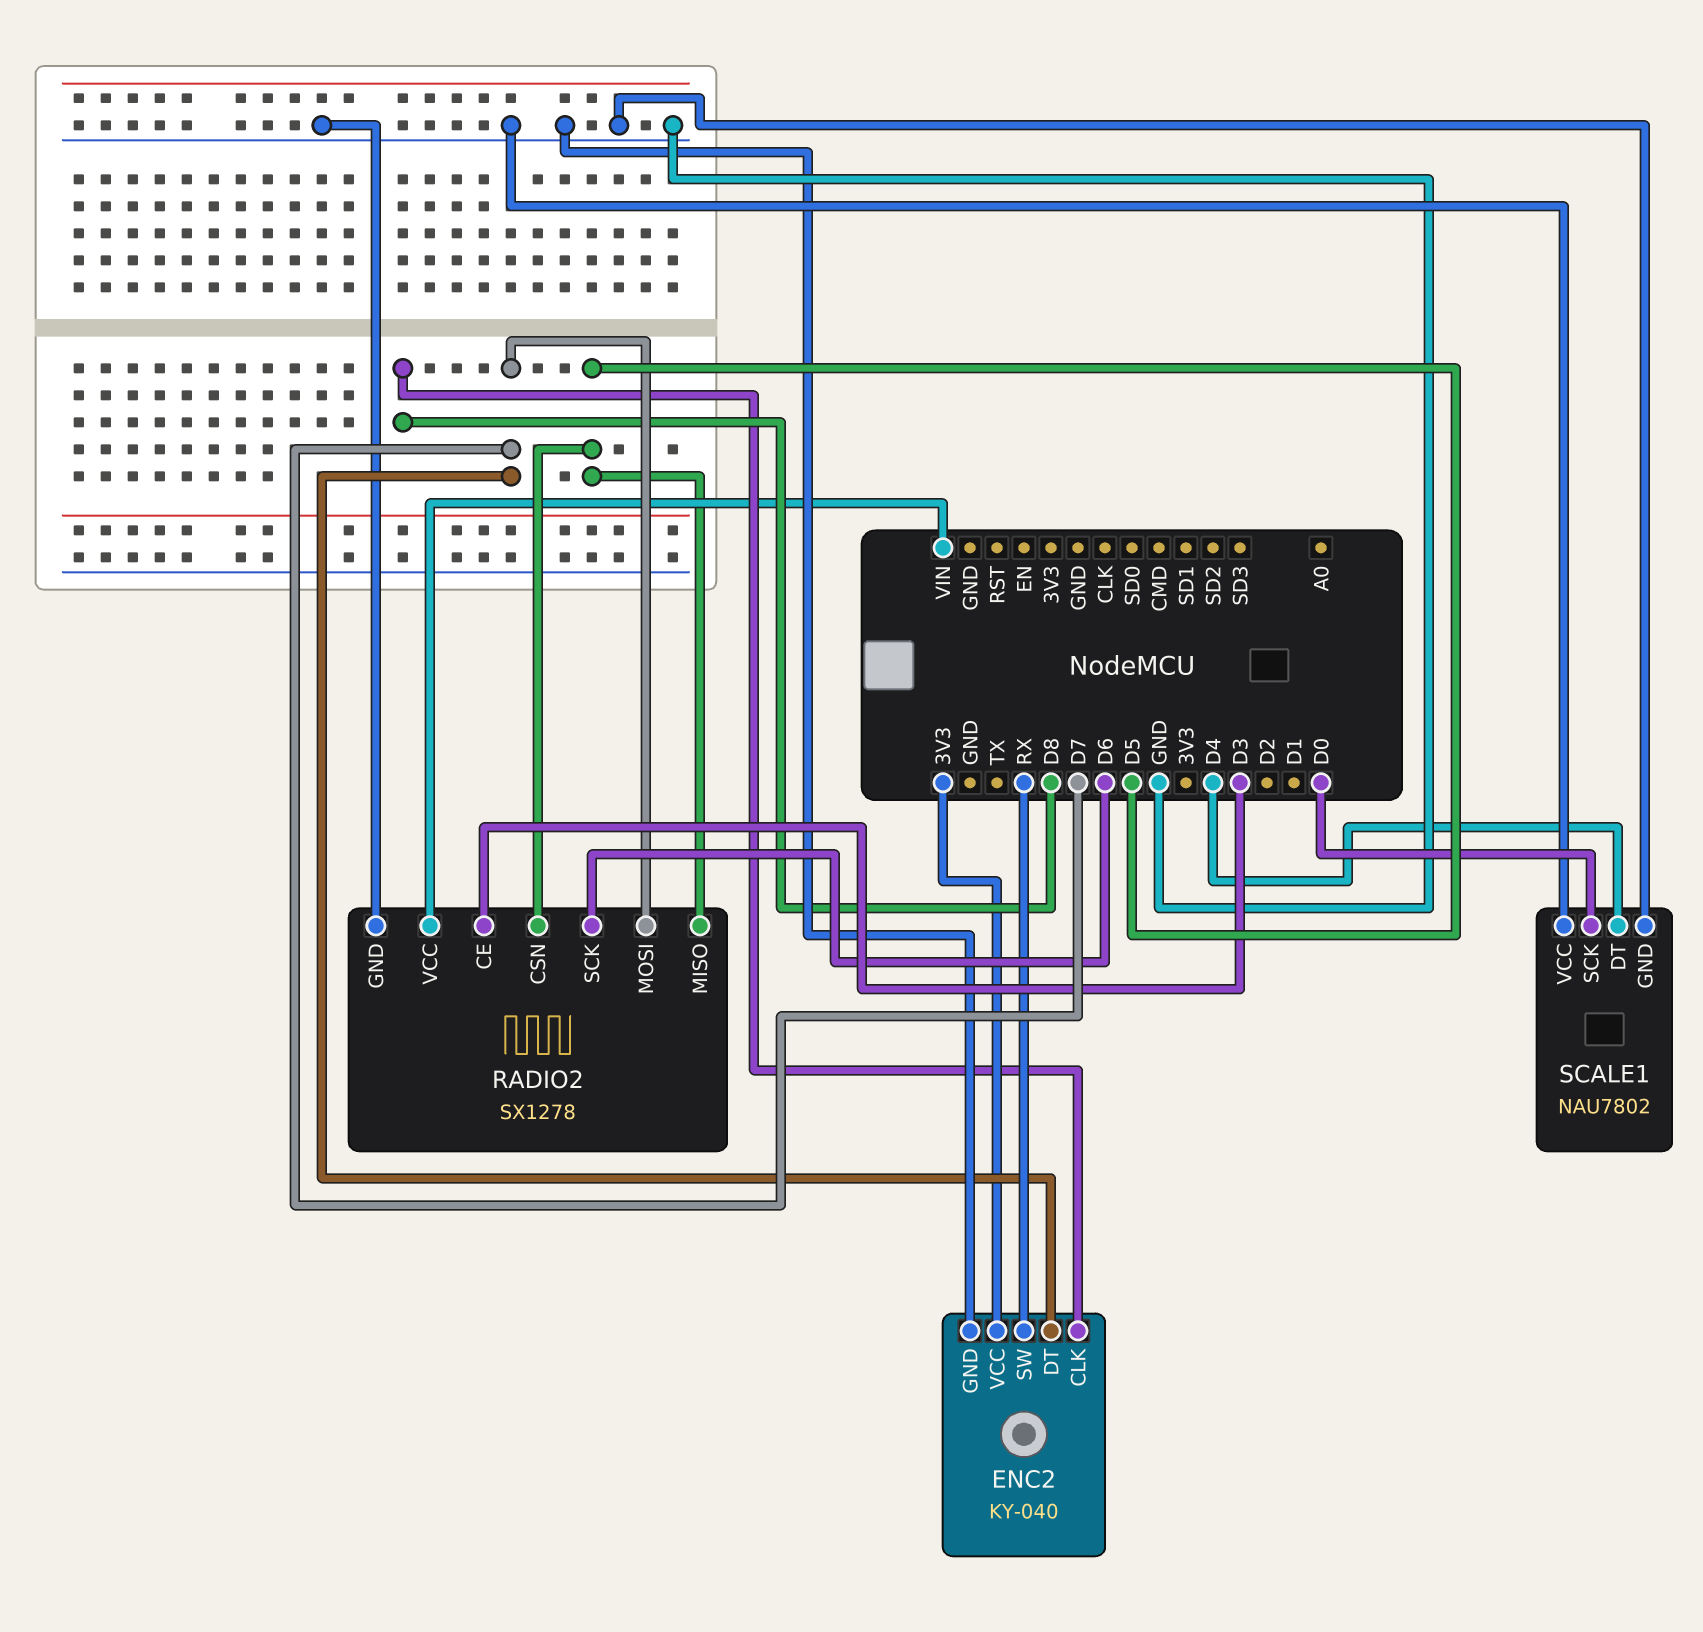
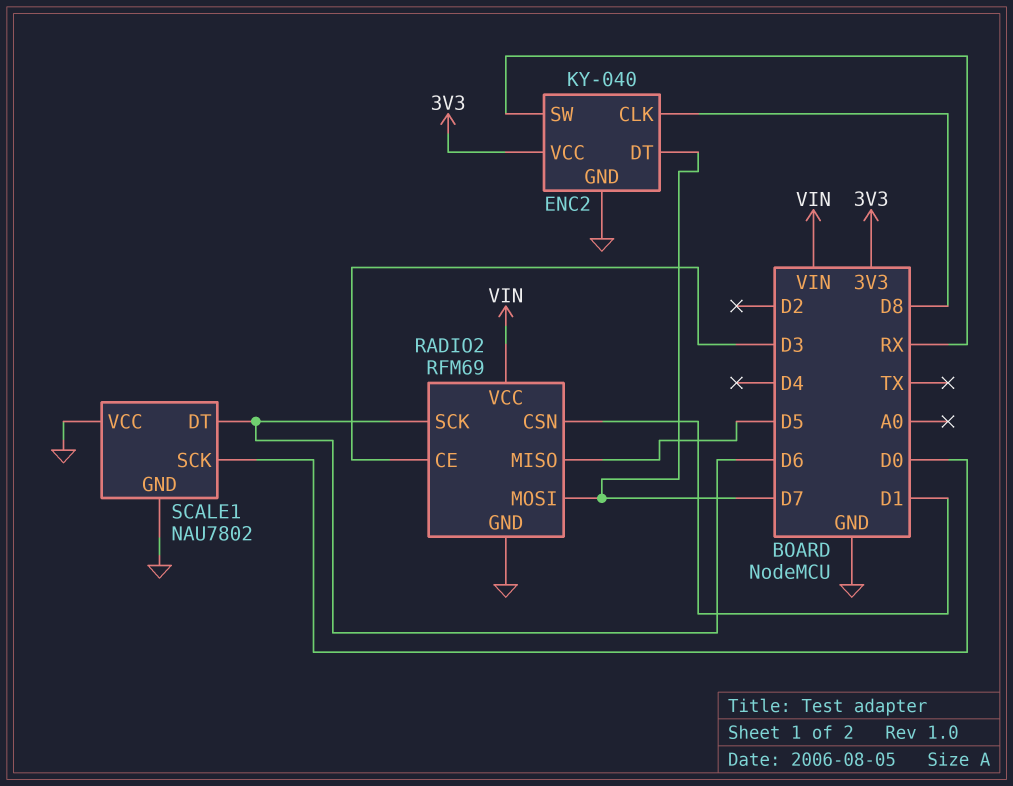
RADIO2: SX1278 -> RFM69
RADIO2 pin CSN: D5 -> D1
SCALE1 pin DT: D4 -> D6

